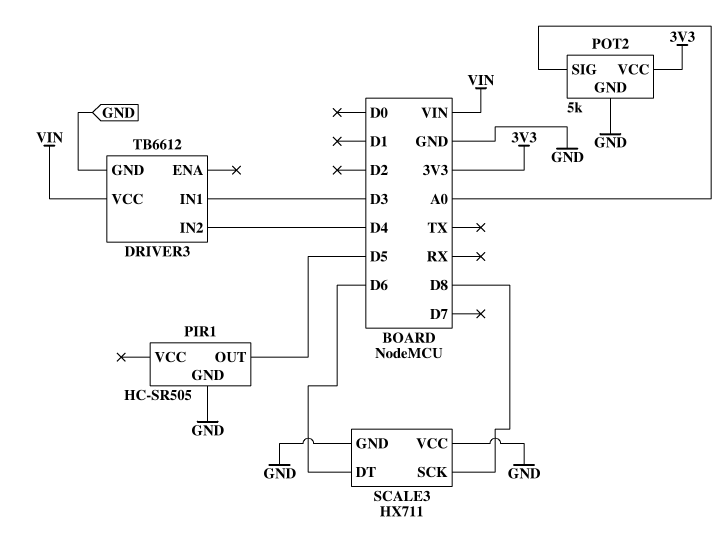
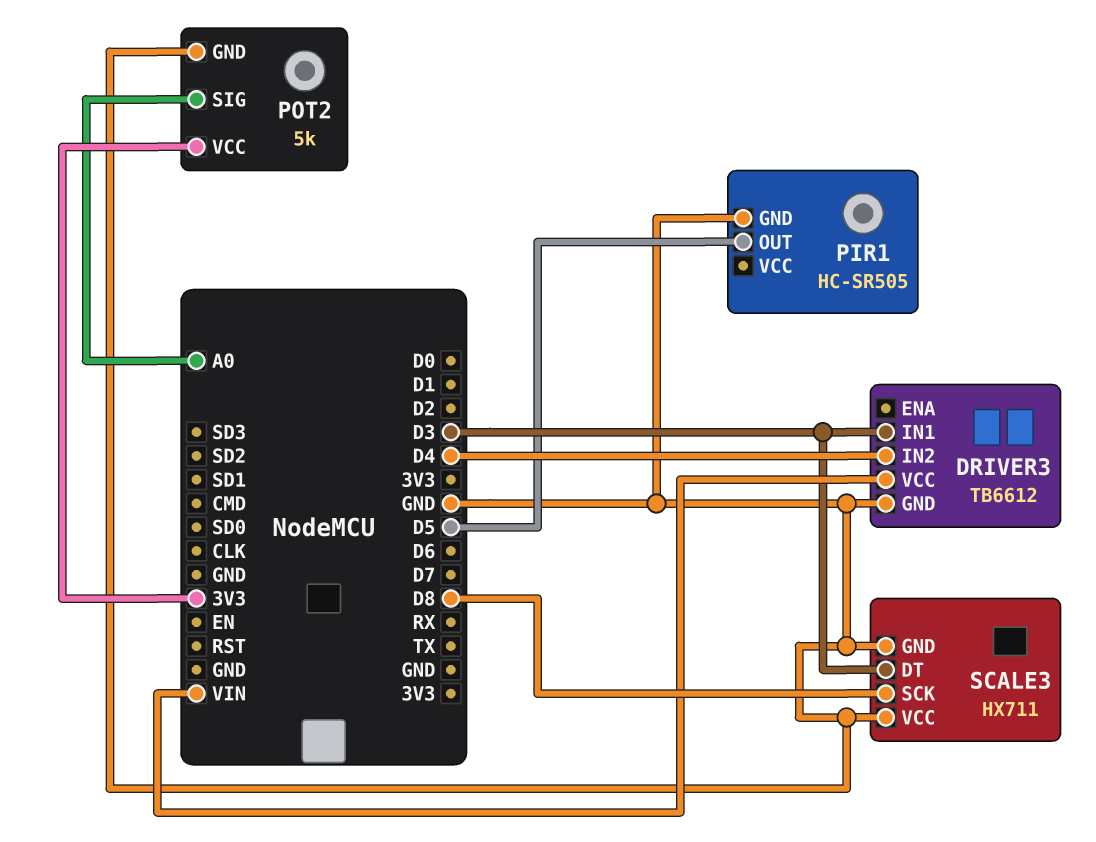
SCALE3 pin DT: D6 -> D3

